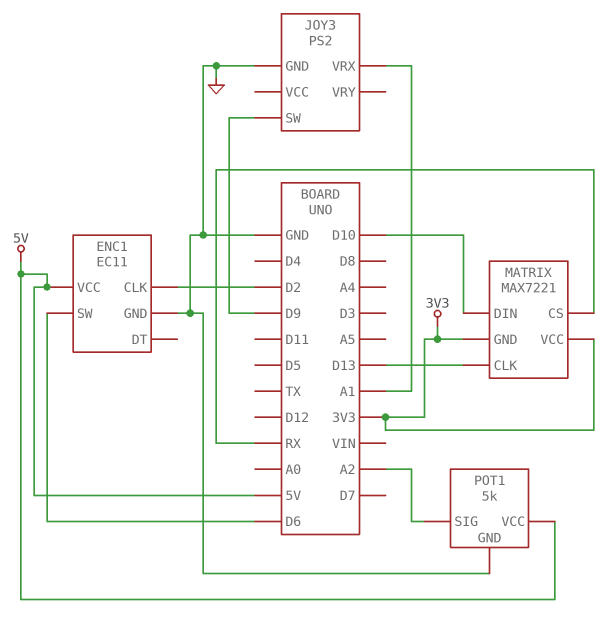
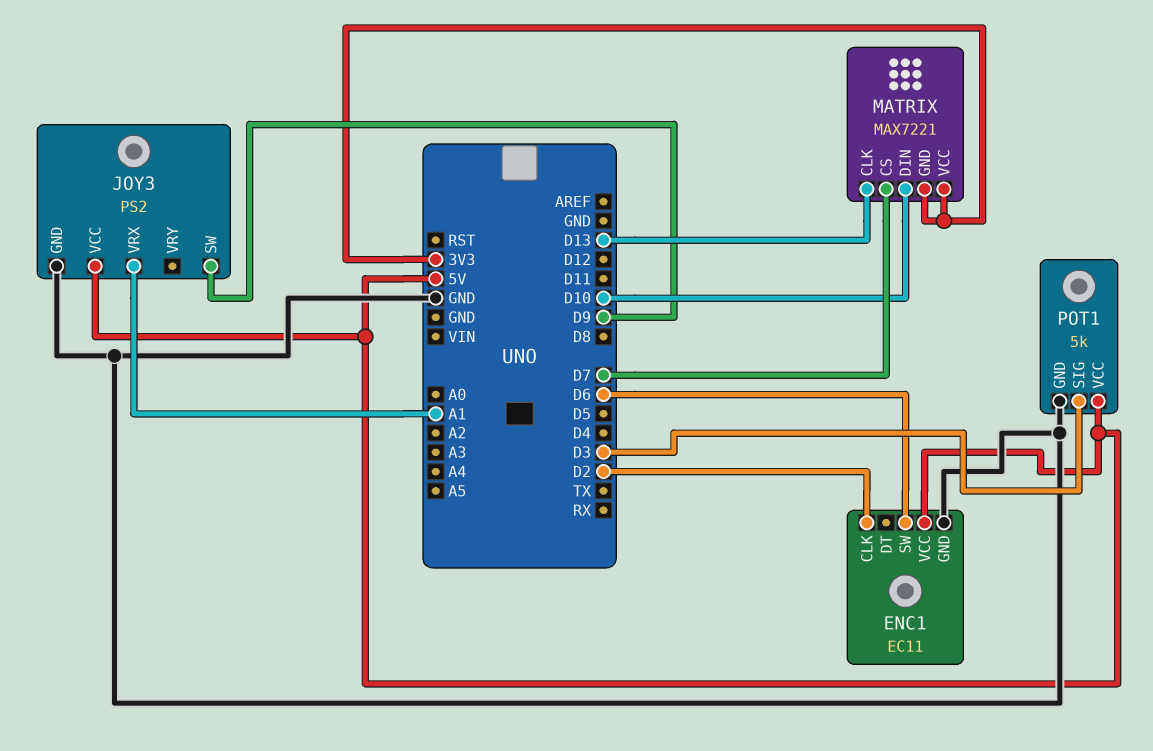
JOY3 pin VCC: none -> 5V
MATRIX pin CS: RX -> D7
POT1 pin SIG: A2 -> D3

